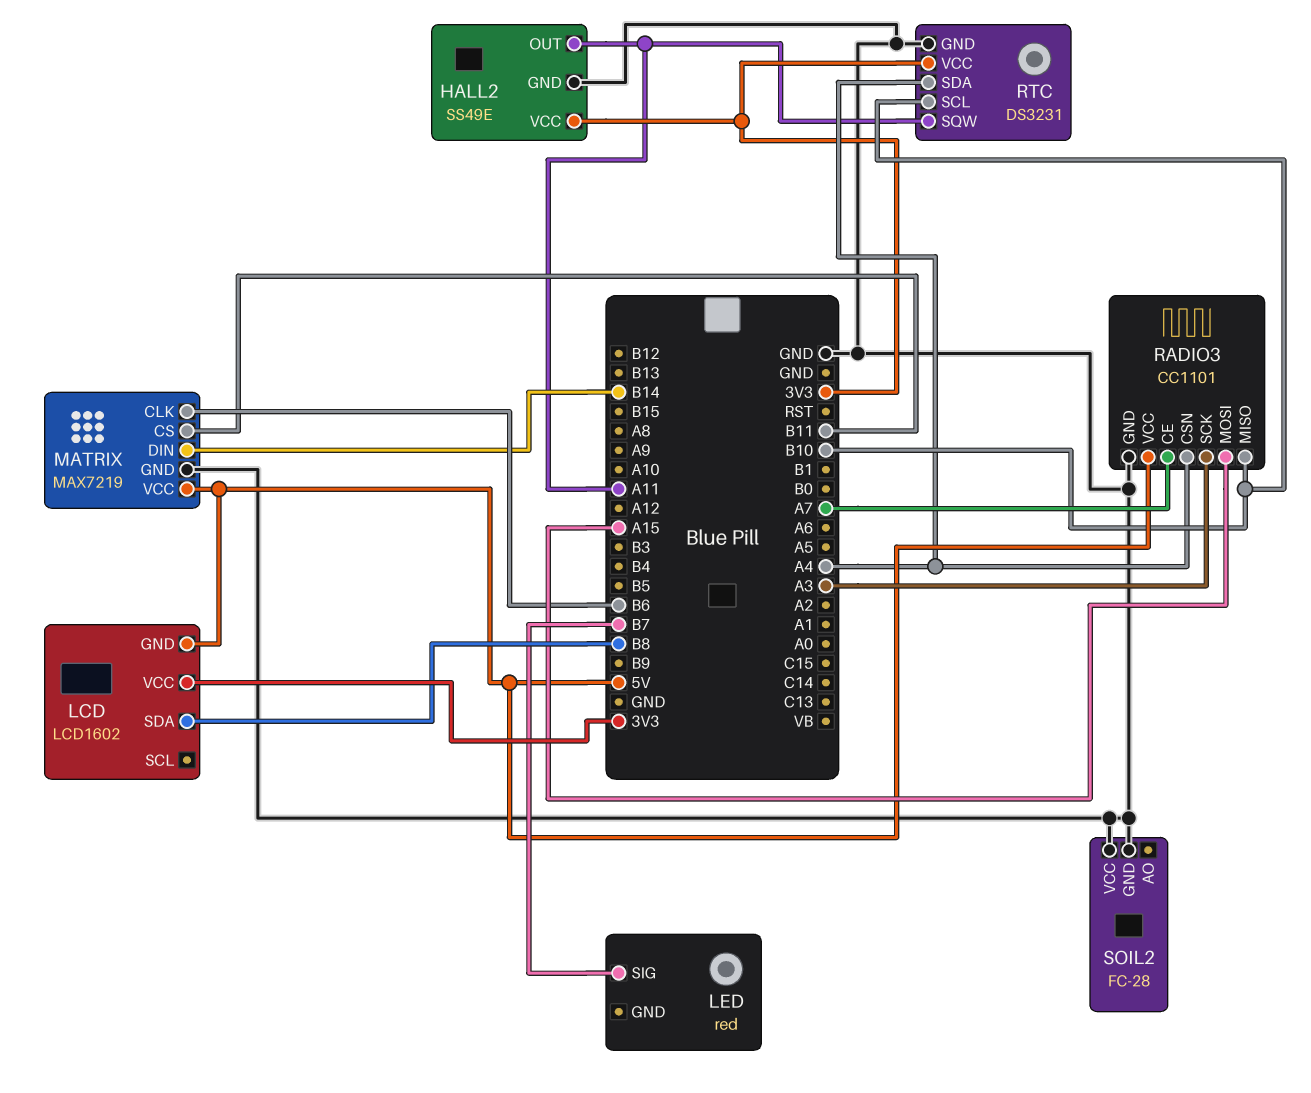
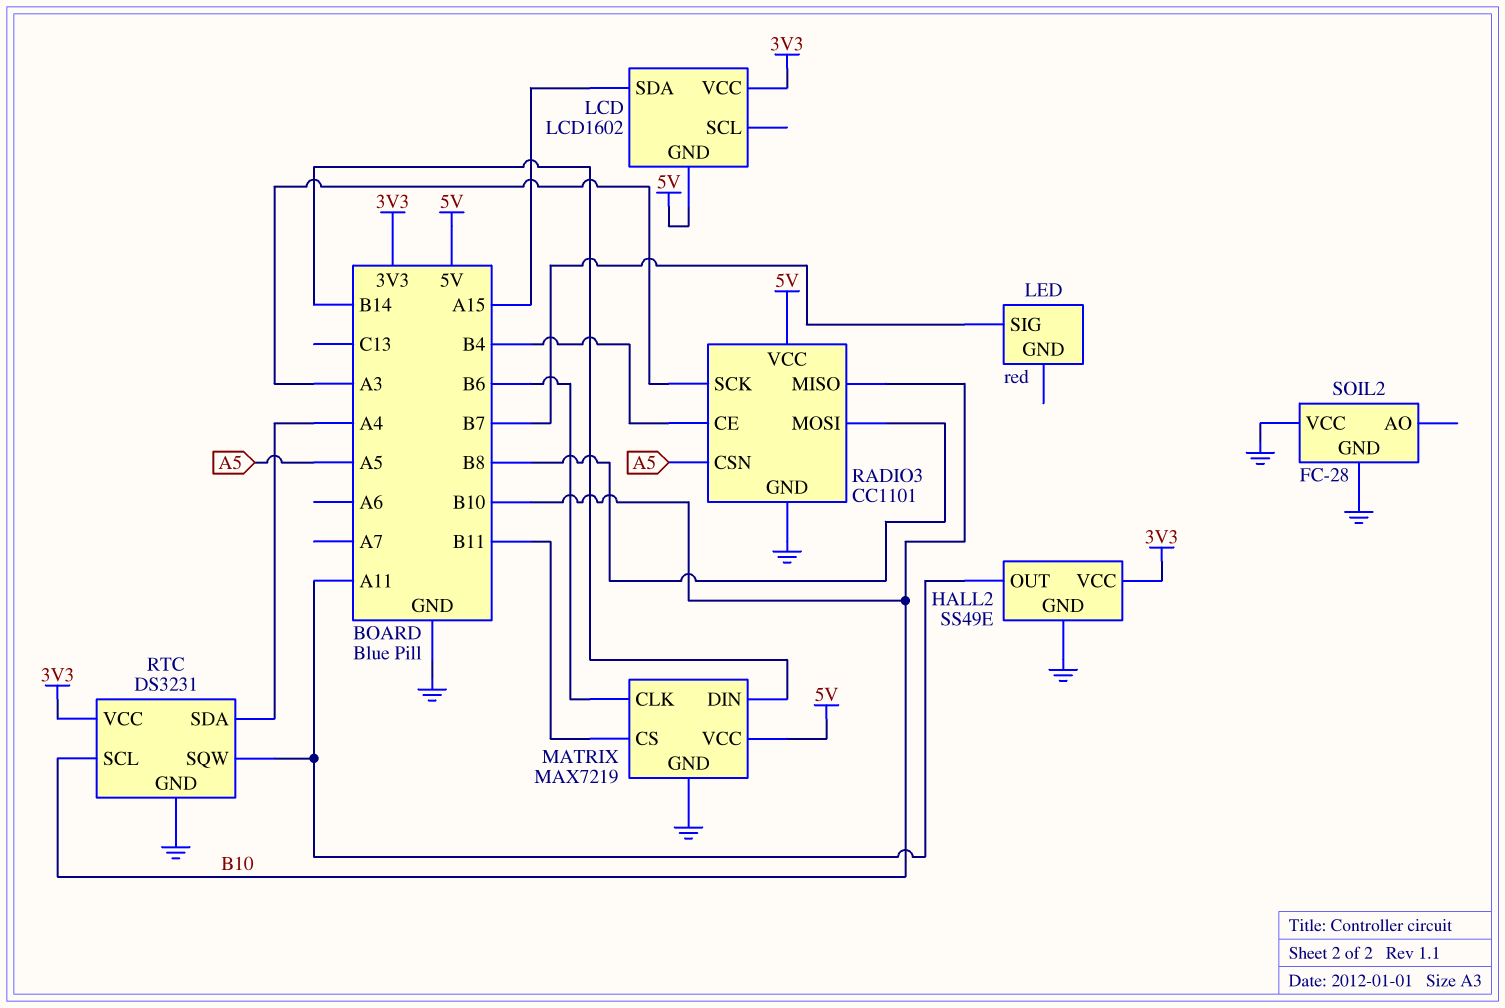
LCD pin SDA: B8 -> A15
RADIO3 pin CE: A7 -> B4
RADIO3 pin CSN: A4 -> A5
RADIO3 pin MOSI: A15 -> B8

